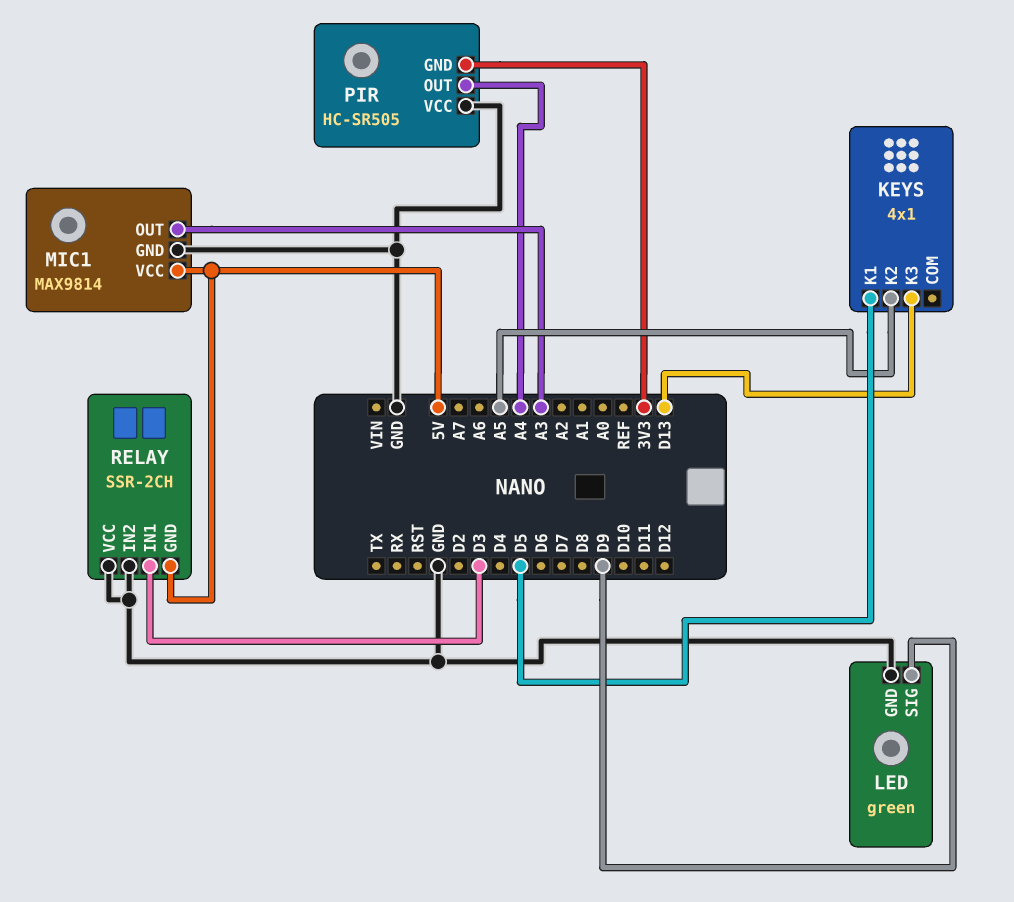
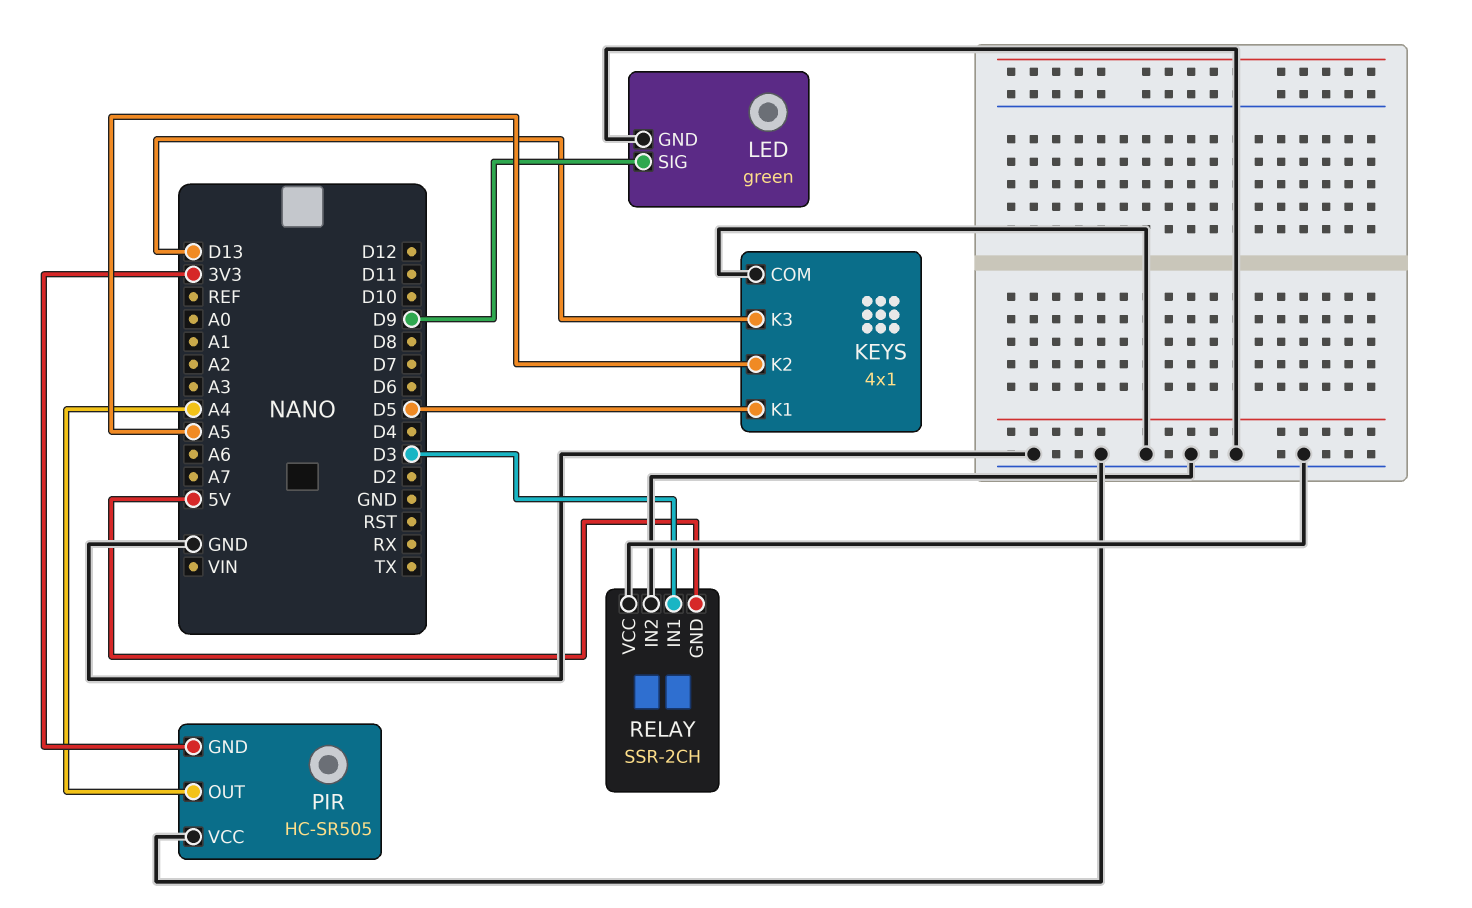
KEYS pin COM: none -> GND
MIC1: MAX9814 -> none
MIC1 pin GND: GND -> none
MIC1 pin OUT: A3 -> none
MIC1 pin VCC: 5V -> none

